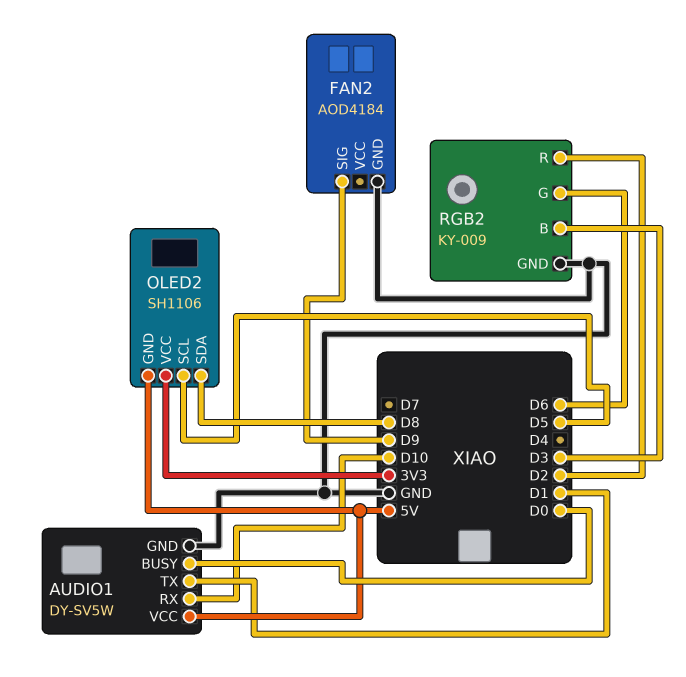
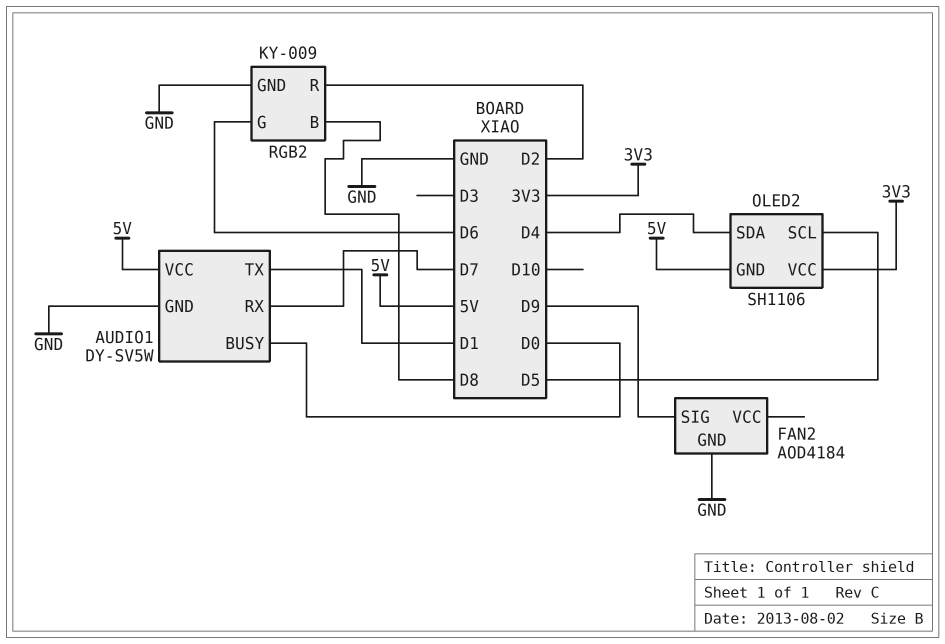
AUDIO1 pin RX: D10 -> D7
OLED2 pin SDA: D8 -> D4
RGB2 pin B: D3 -> D8

